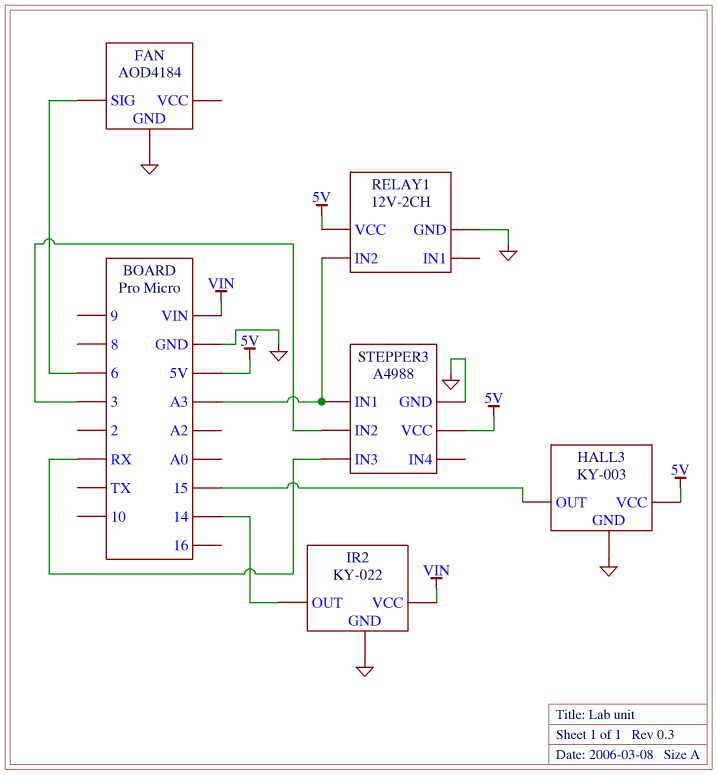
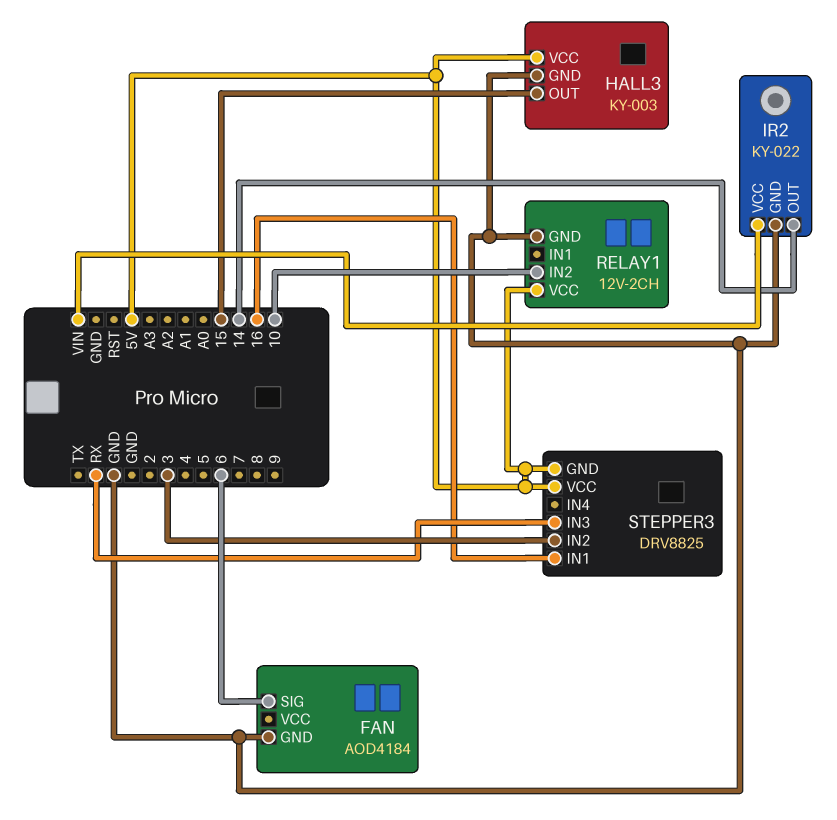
RELAY1 pin IN2: A3 -> 10
STEPPER3: A4988 -> DRV8825
STEPPER3 pin GND: GND -> 5V
STEPPER3 pin IN1: A3 -> 16

